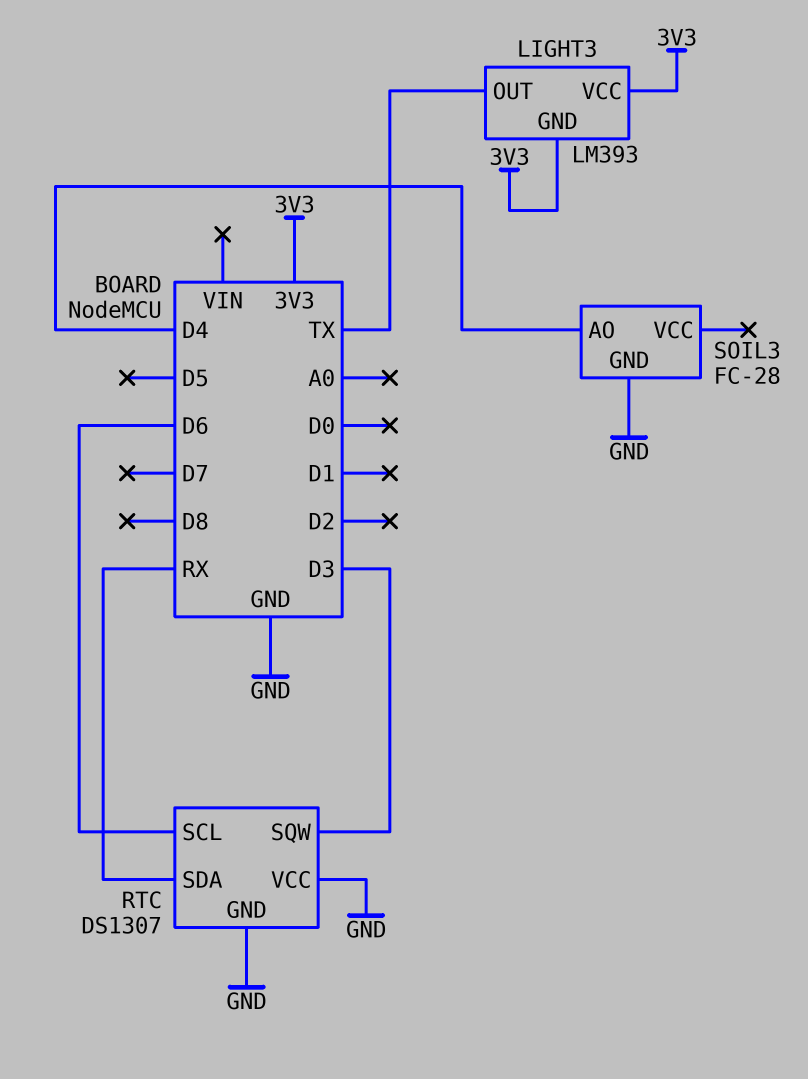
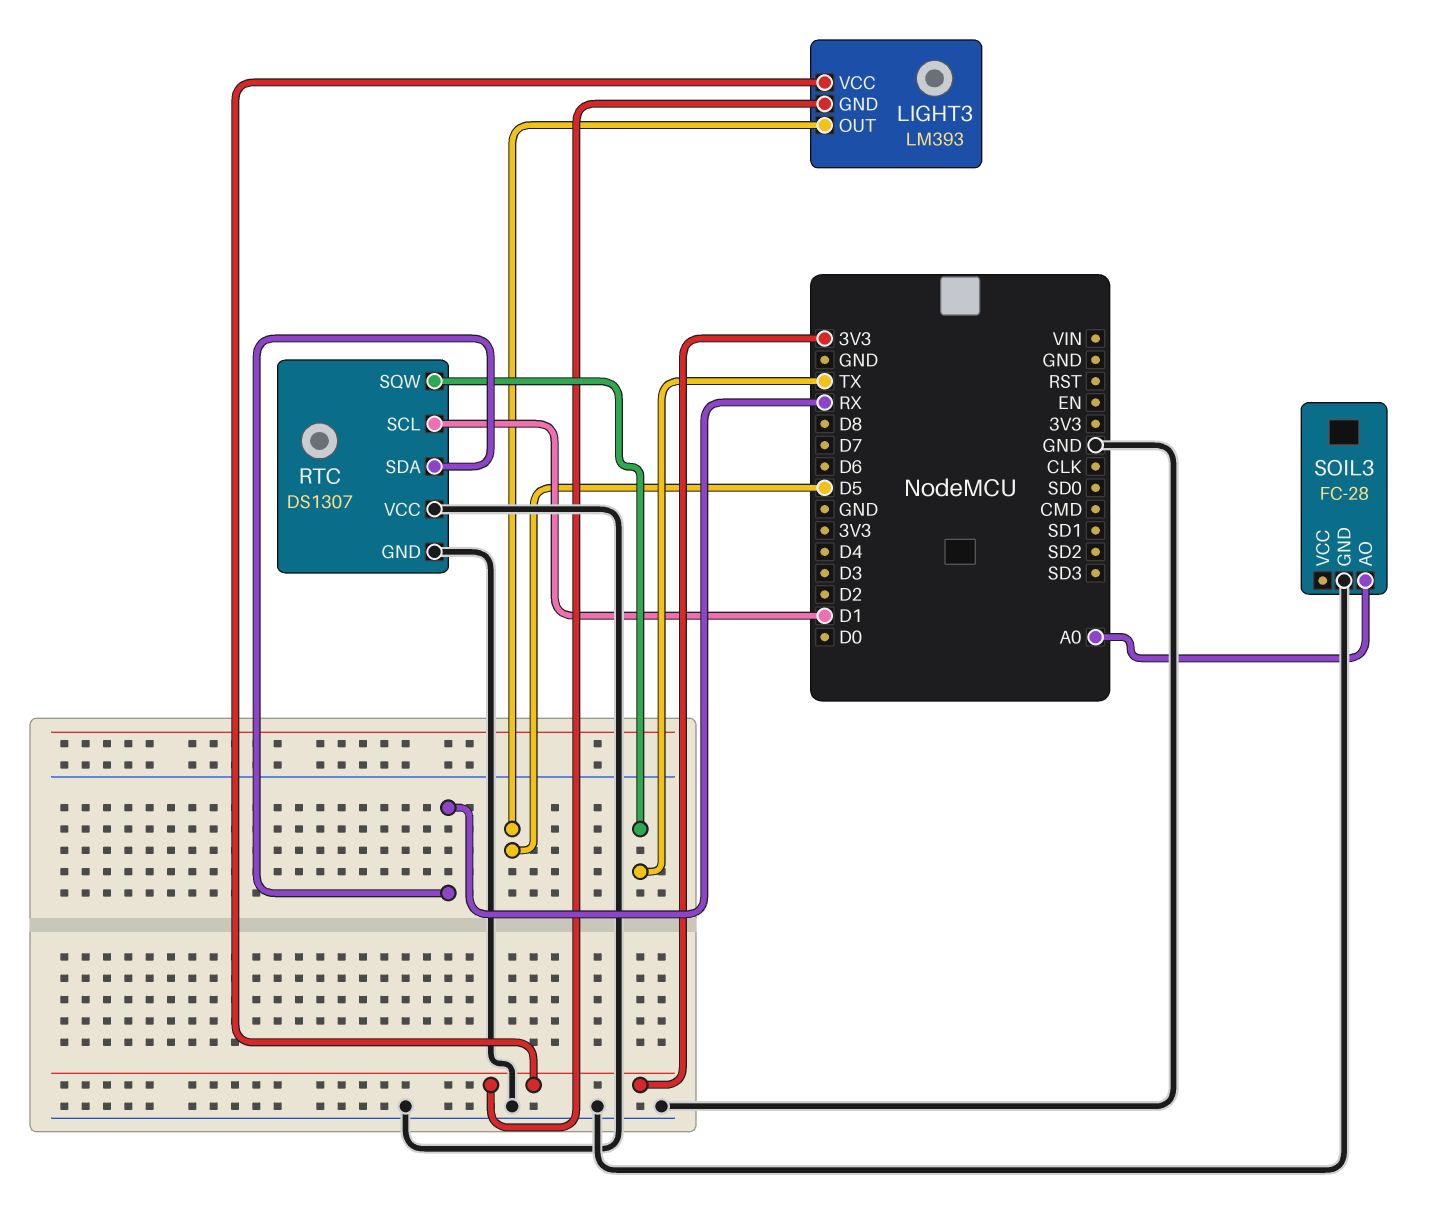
LIGHT3 pin OUT: TX -> D5
RTC pin SCL: D6 -> D1
RTC pin SQW: D3 -> TX
SOIL3 pin AO: D4 -> A0

